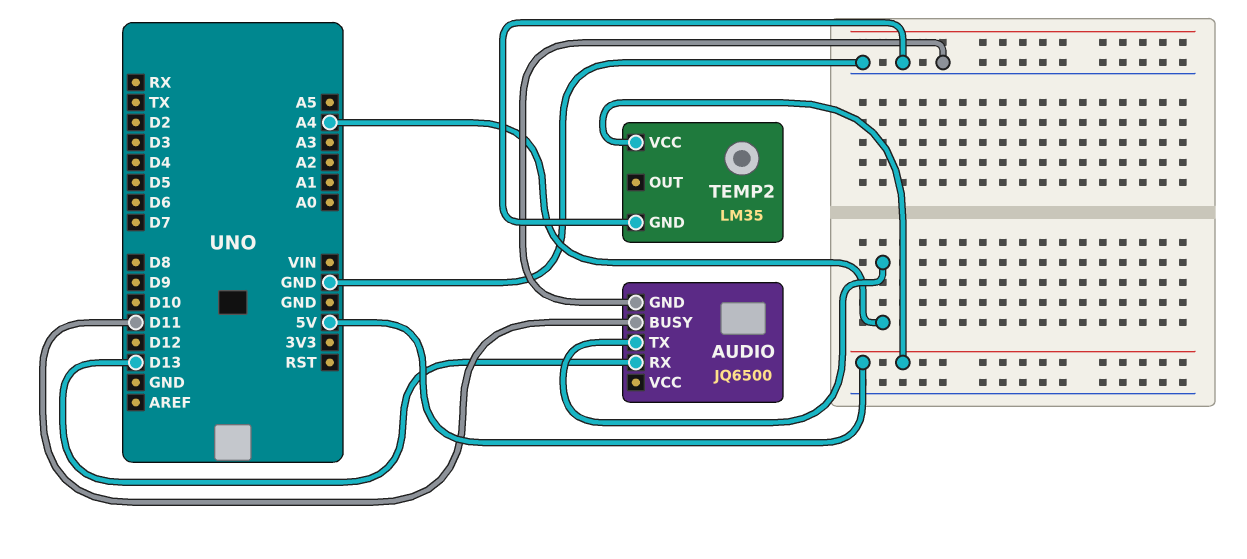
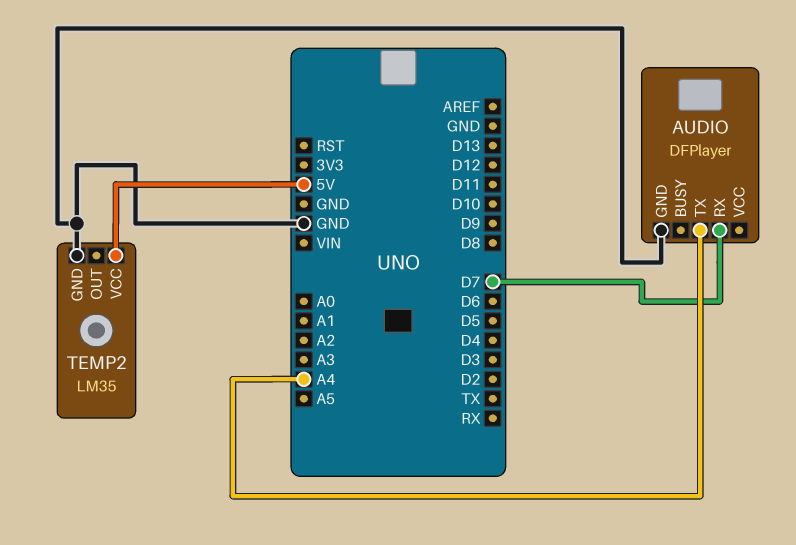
AUDIO: JQ6500 -> DFPlayer
AUDIO pin BUSY: D11 -> none
AUDIO pin RX: D13 -> D7

